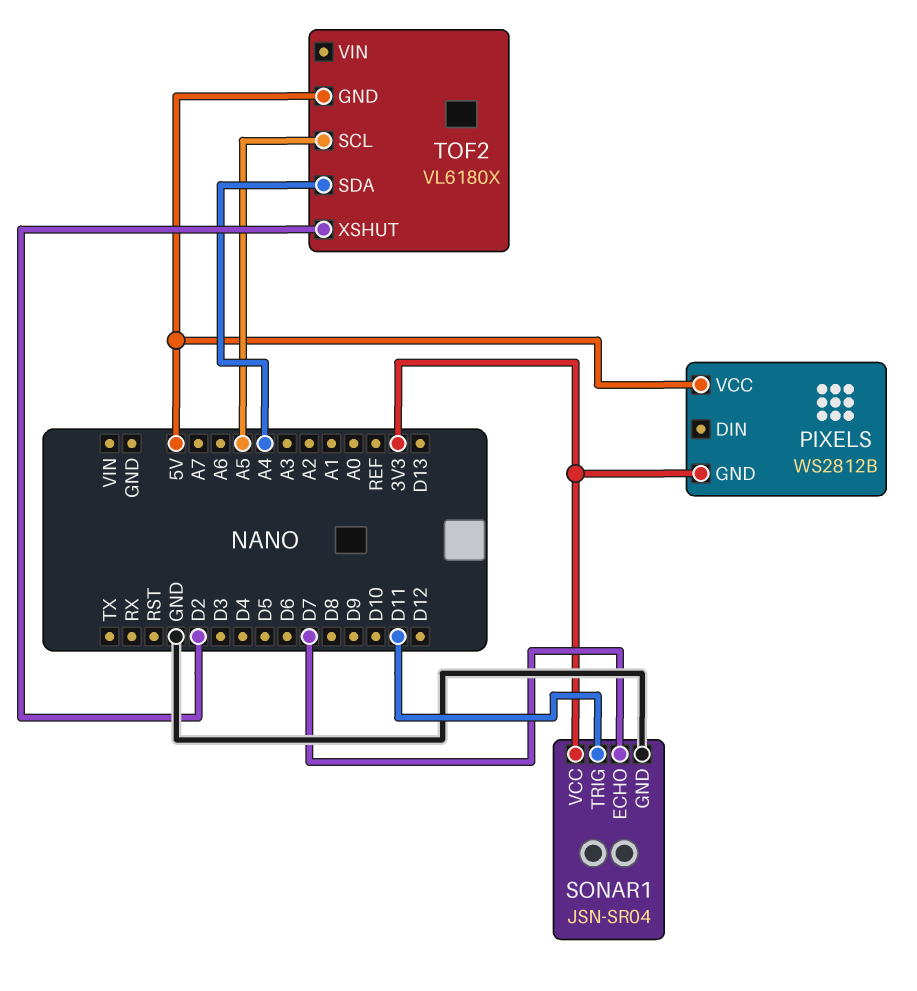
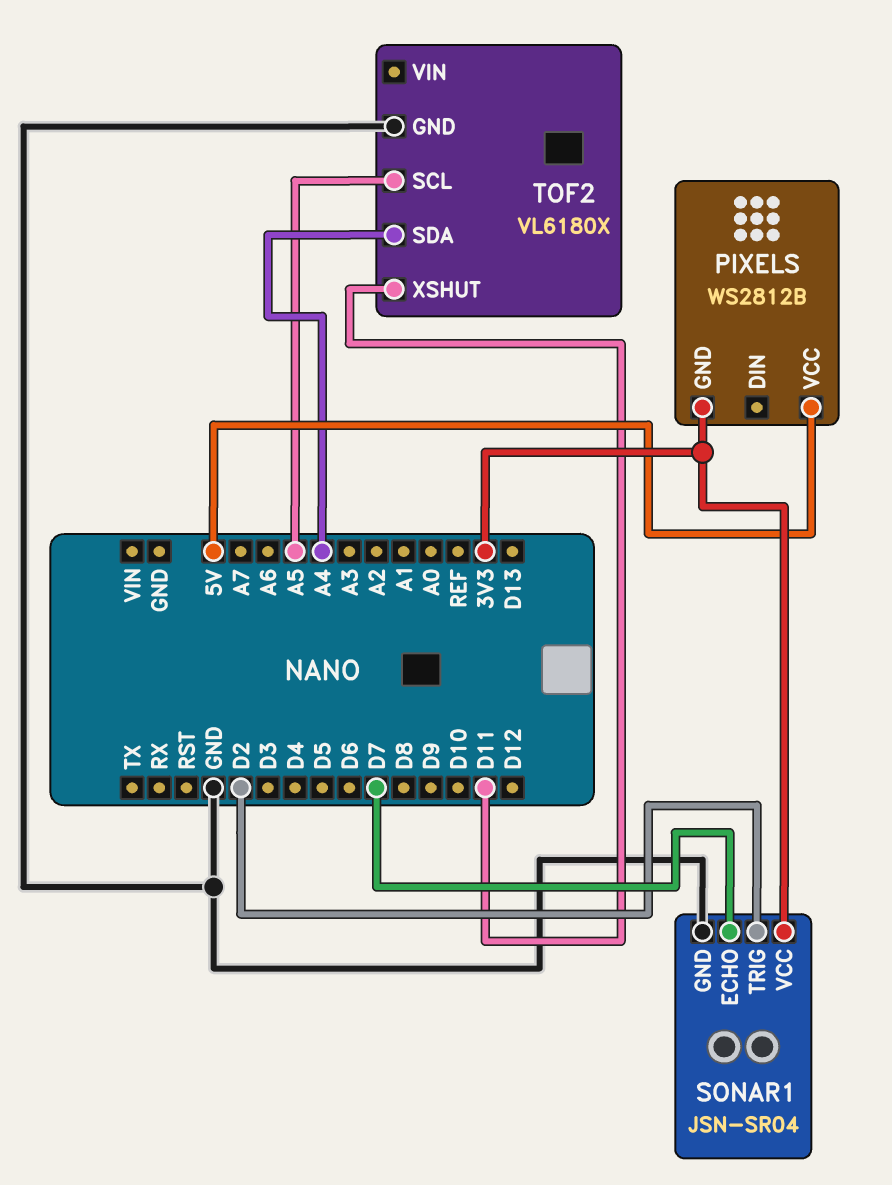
SONAR1 pin TRIG: D11 -> D2
TOF2 pin GND: 5V -> GND
TOF2 pin XSHUT: D2 -> D11

